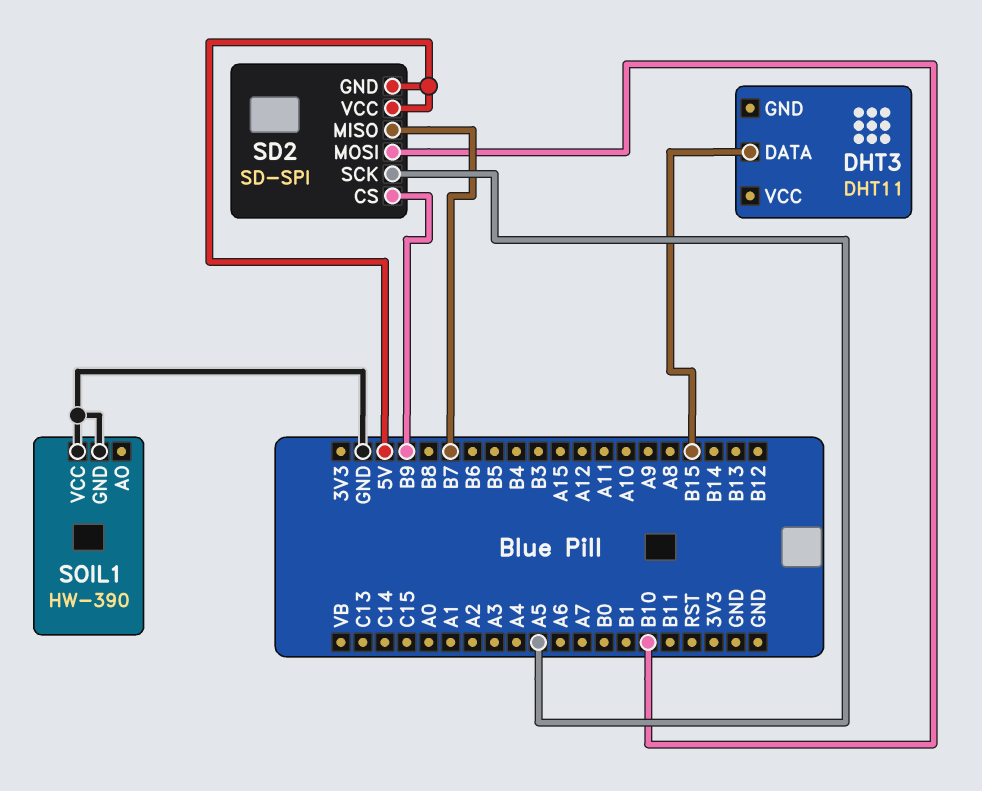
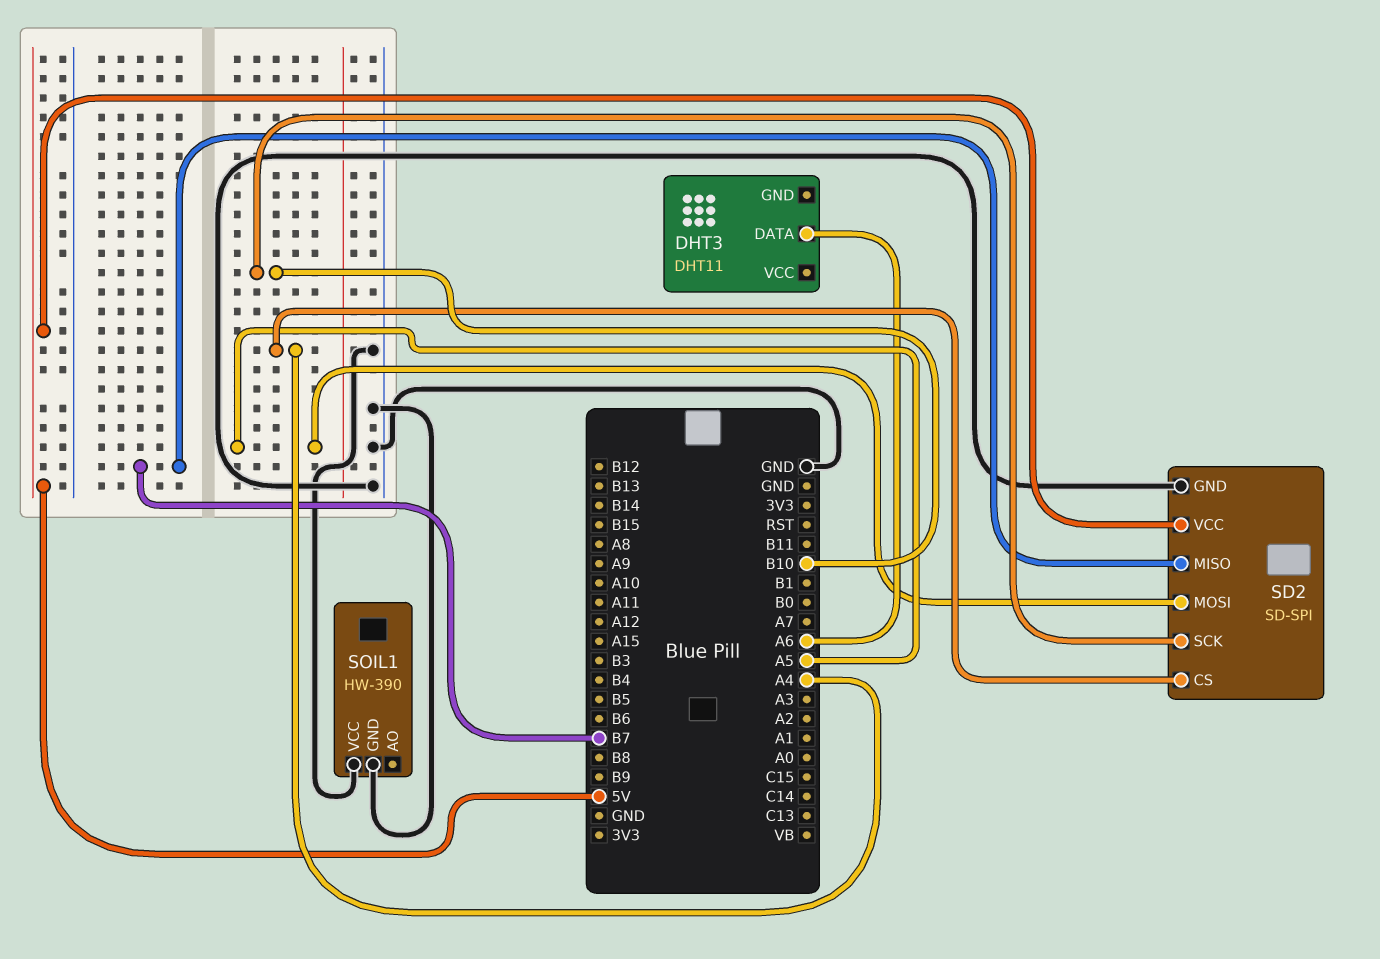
DHT3 pin DATA: B15 -> A6
SD2 pin CS: B9 -> A4
SD2 pin GND: 5V -> GND
SD2 pin MOSI: B10 -> A5
SD2 pin SCK: A5 -> B10

